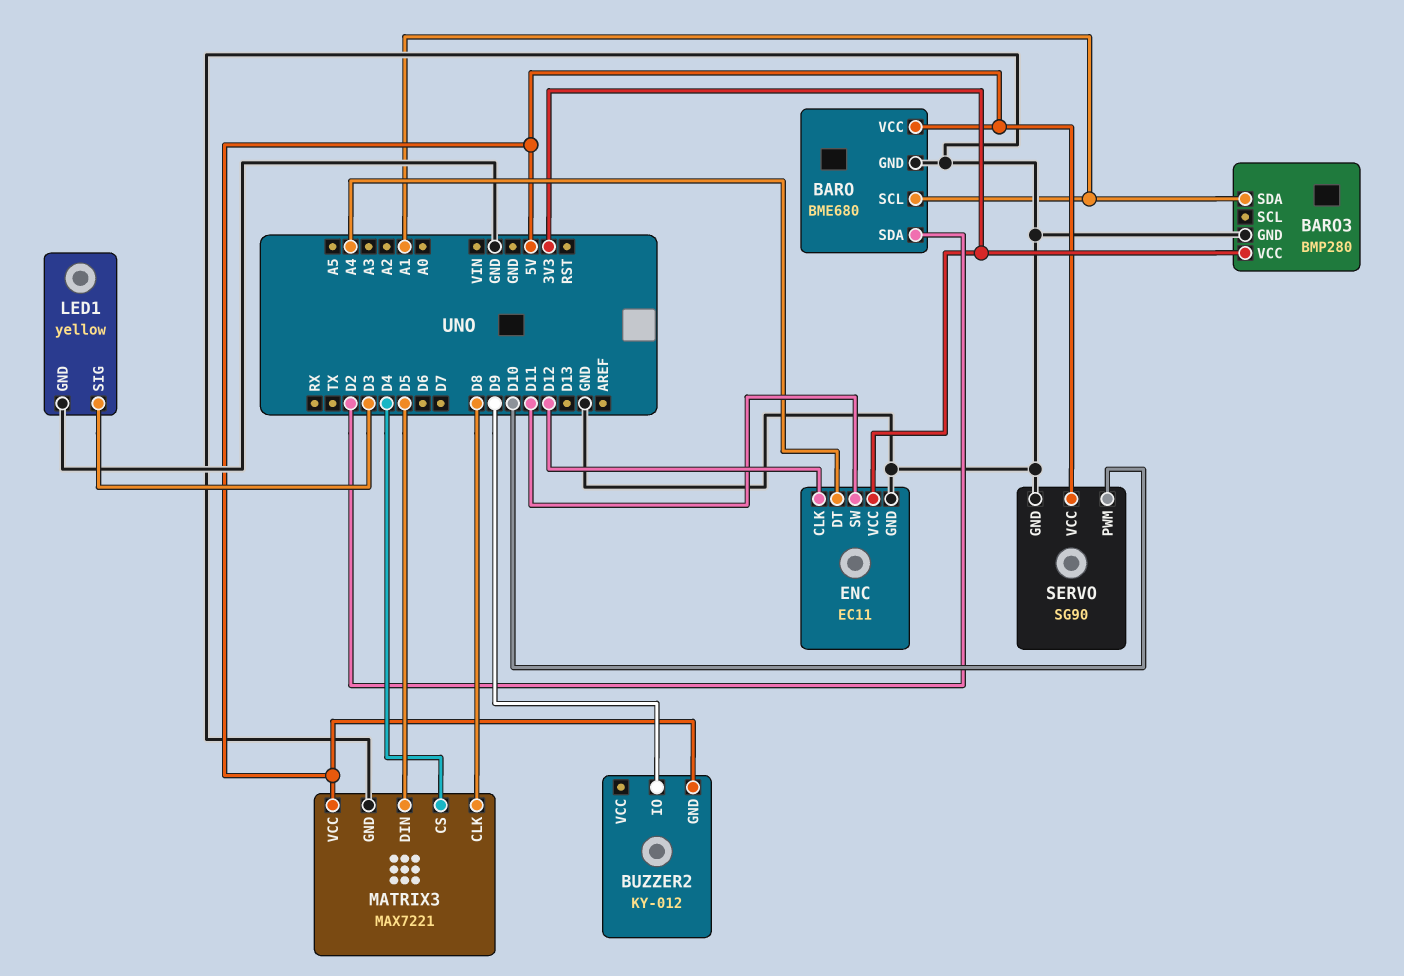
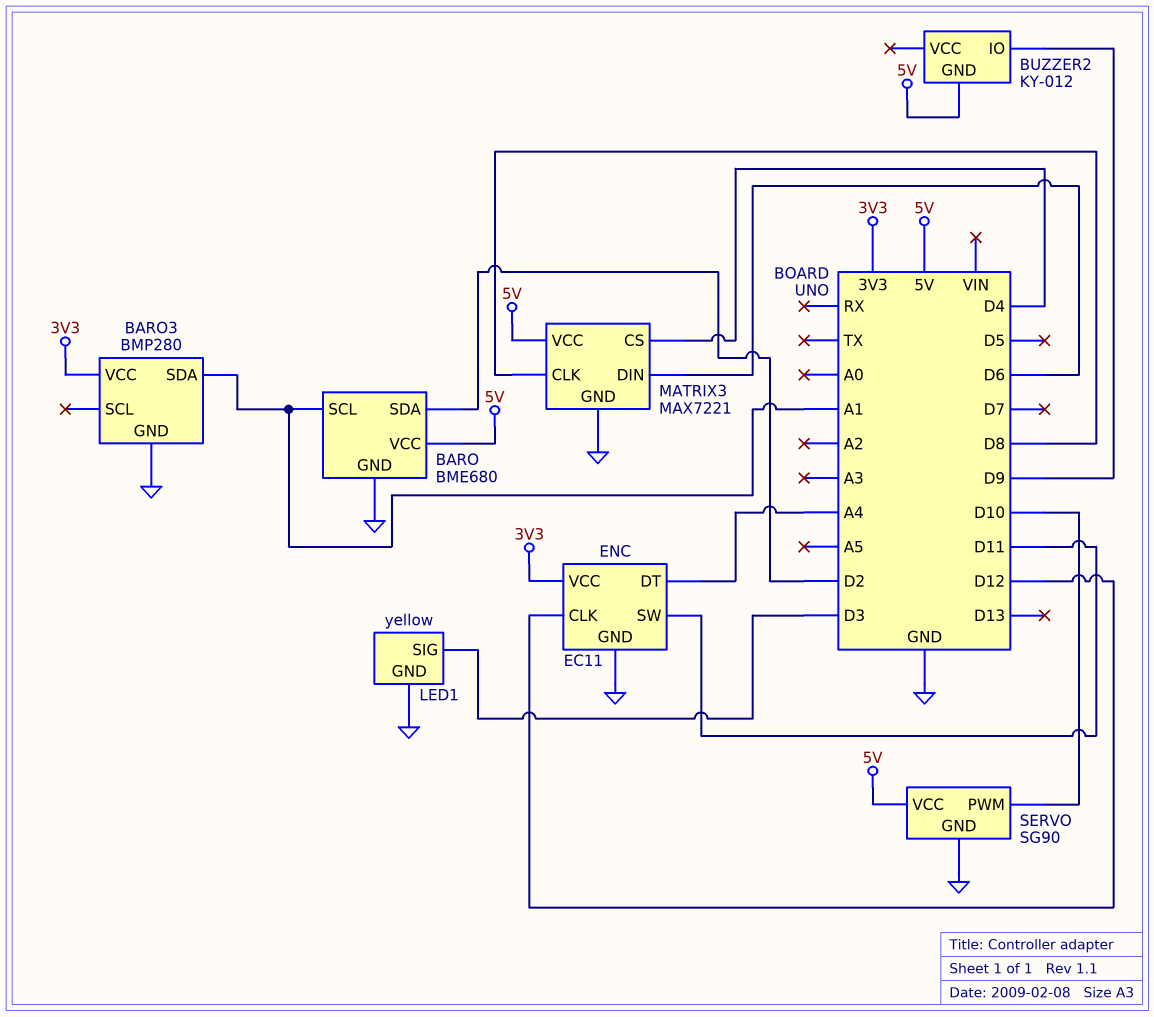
MATRIX3 pin DIN: D5 -> D6

